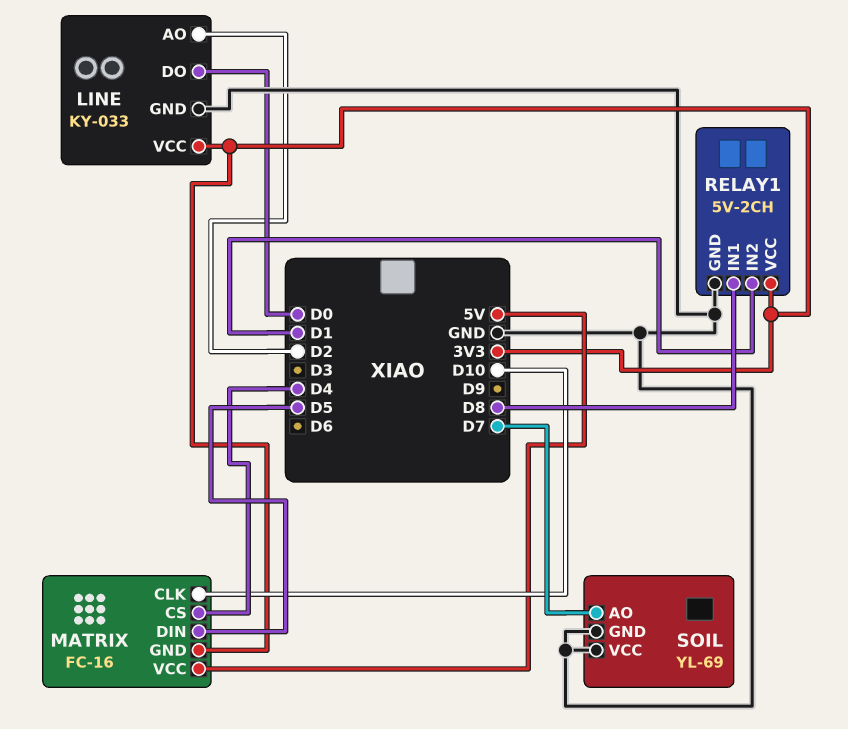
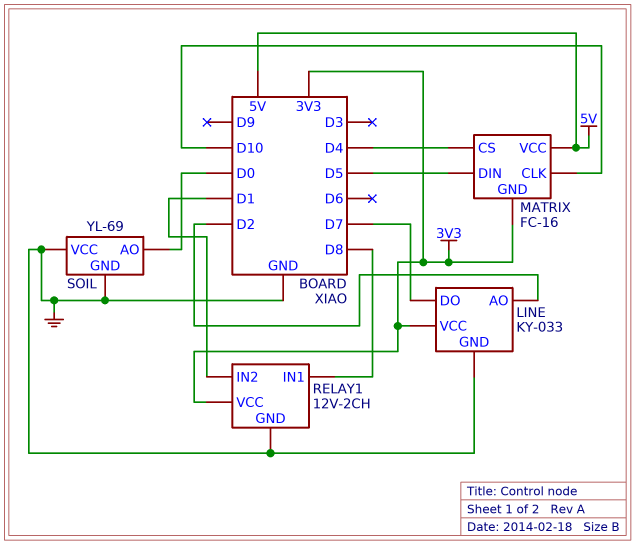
LINE pin DO: D0 -> D7
RELAY1: 5V-2CH -> 12V-2CH
SOIL pin AO: D7 -> D0

